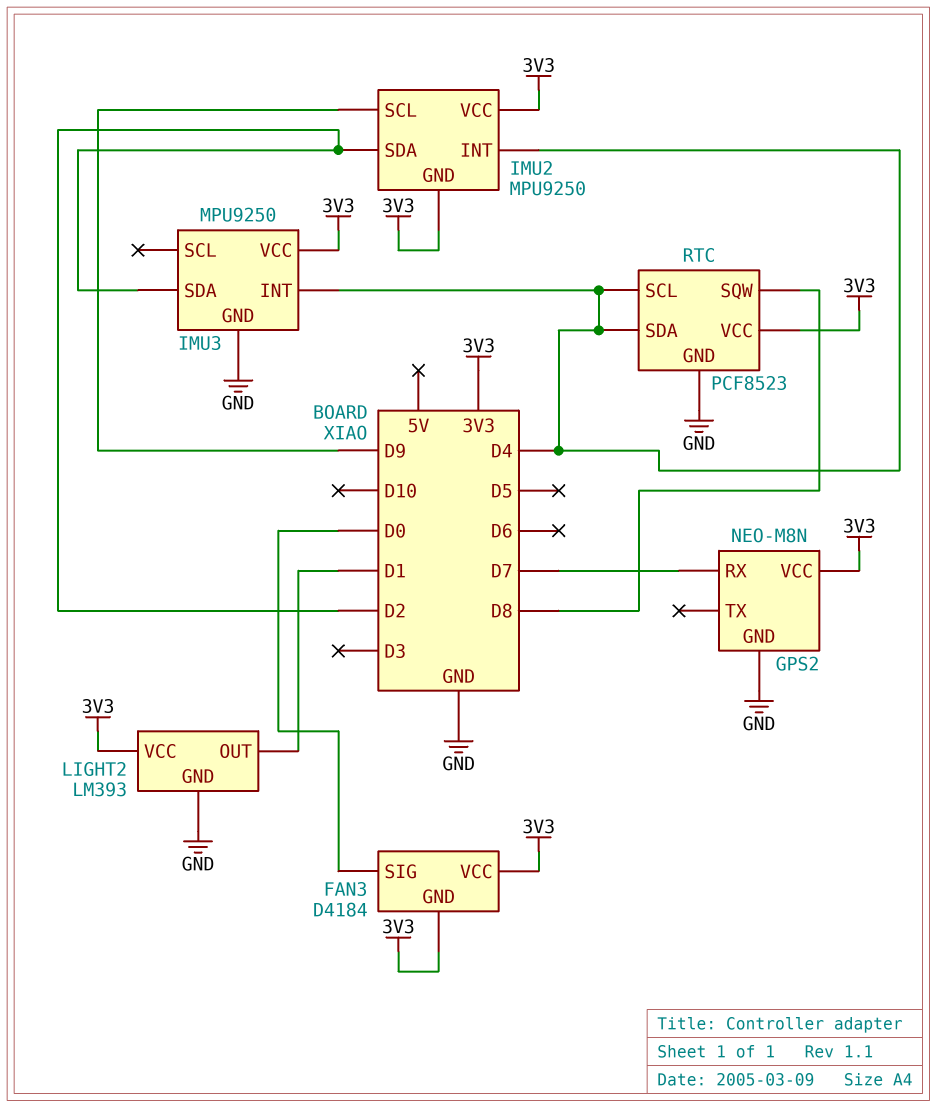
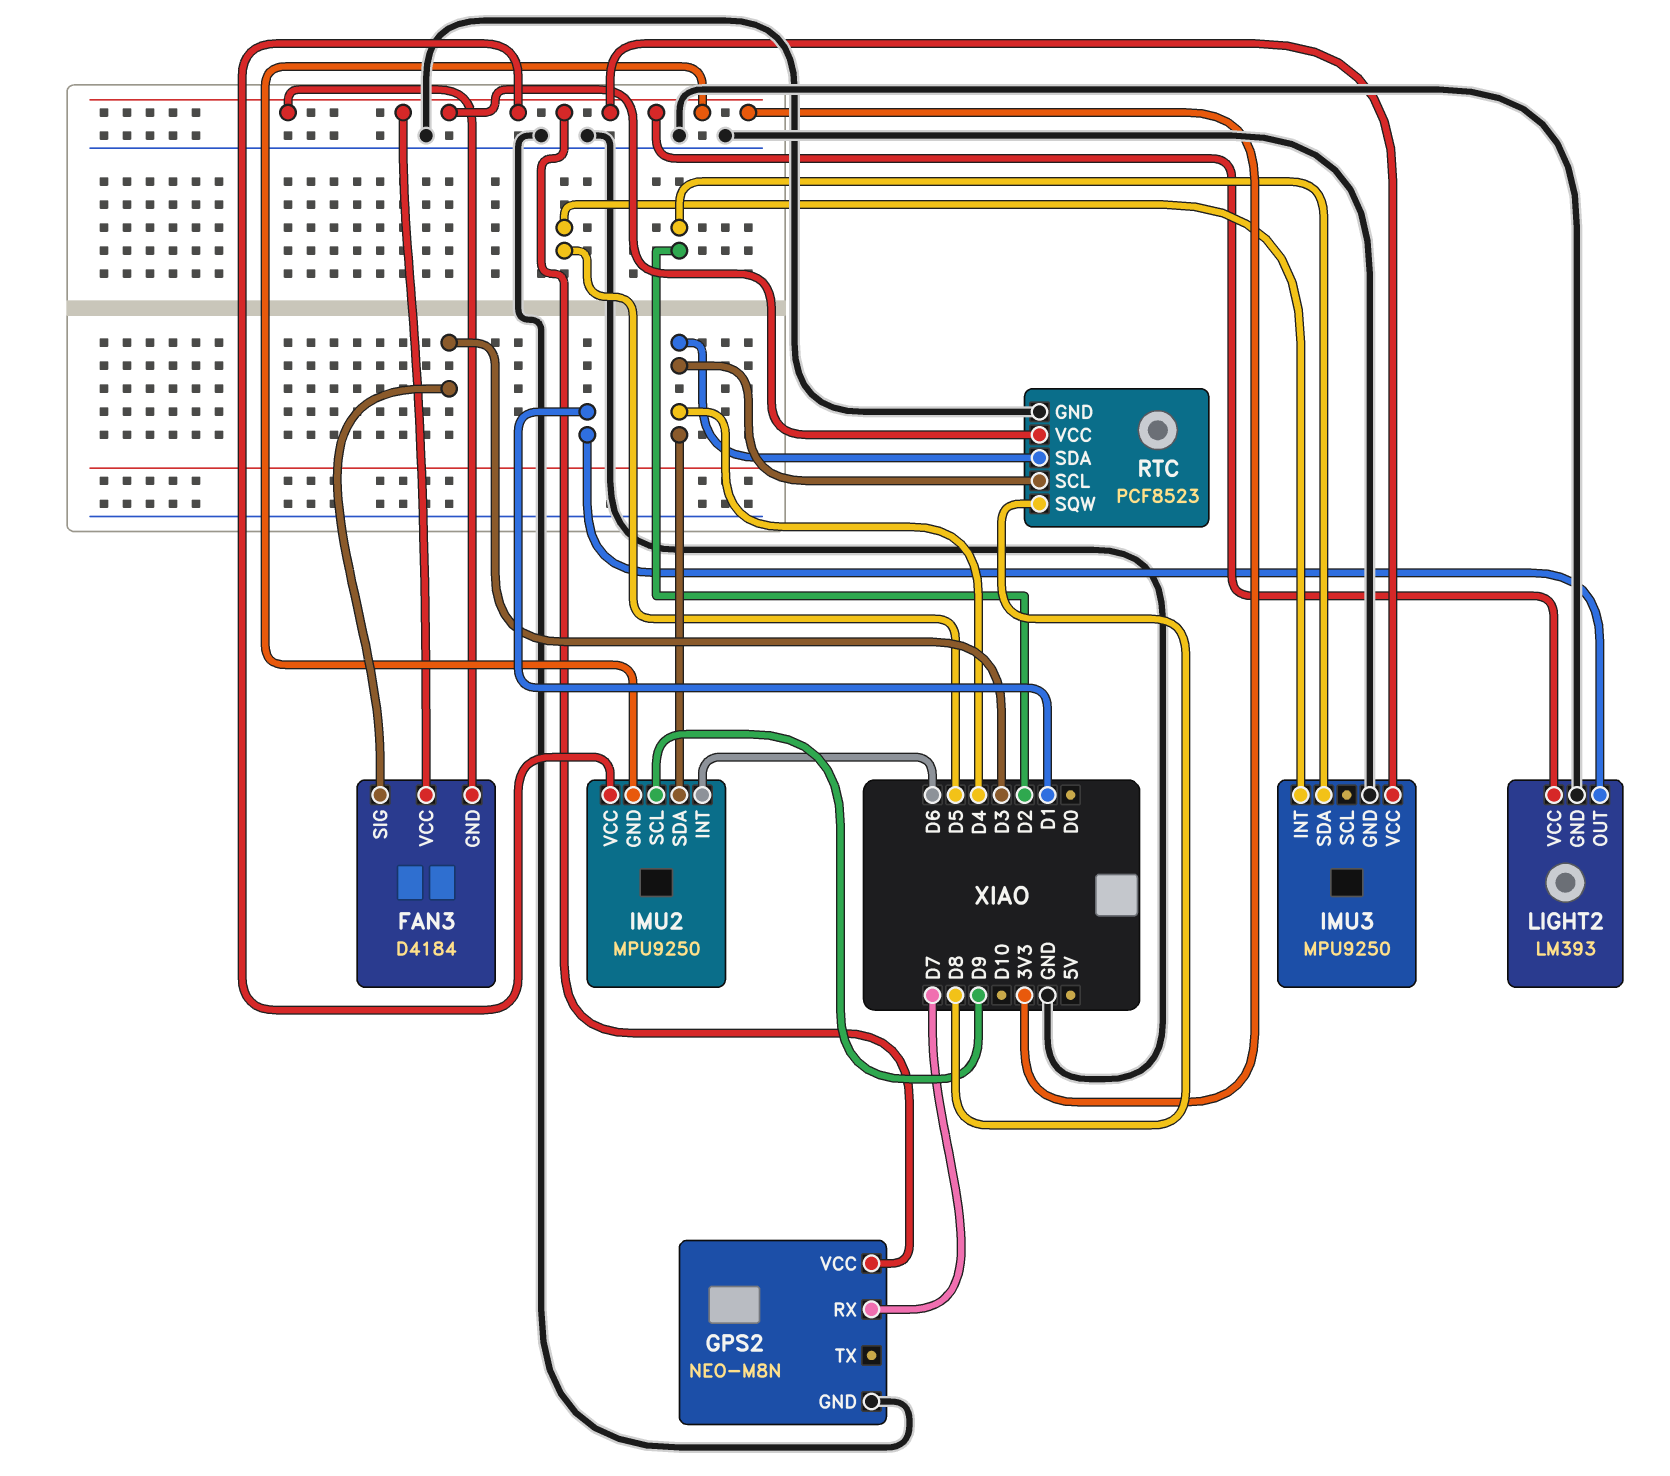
FAN3 pin SIG: D0 -> D3
IMU2 pin INT: D4 -> D6
IMU2 pin SDA: D2 -> D4
IMU3 pin INT: D4 -> D5

